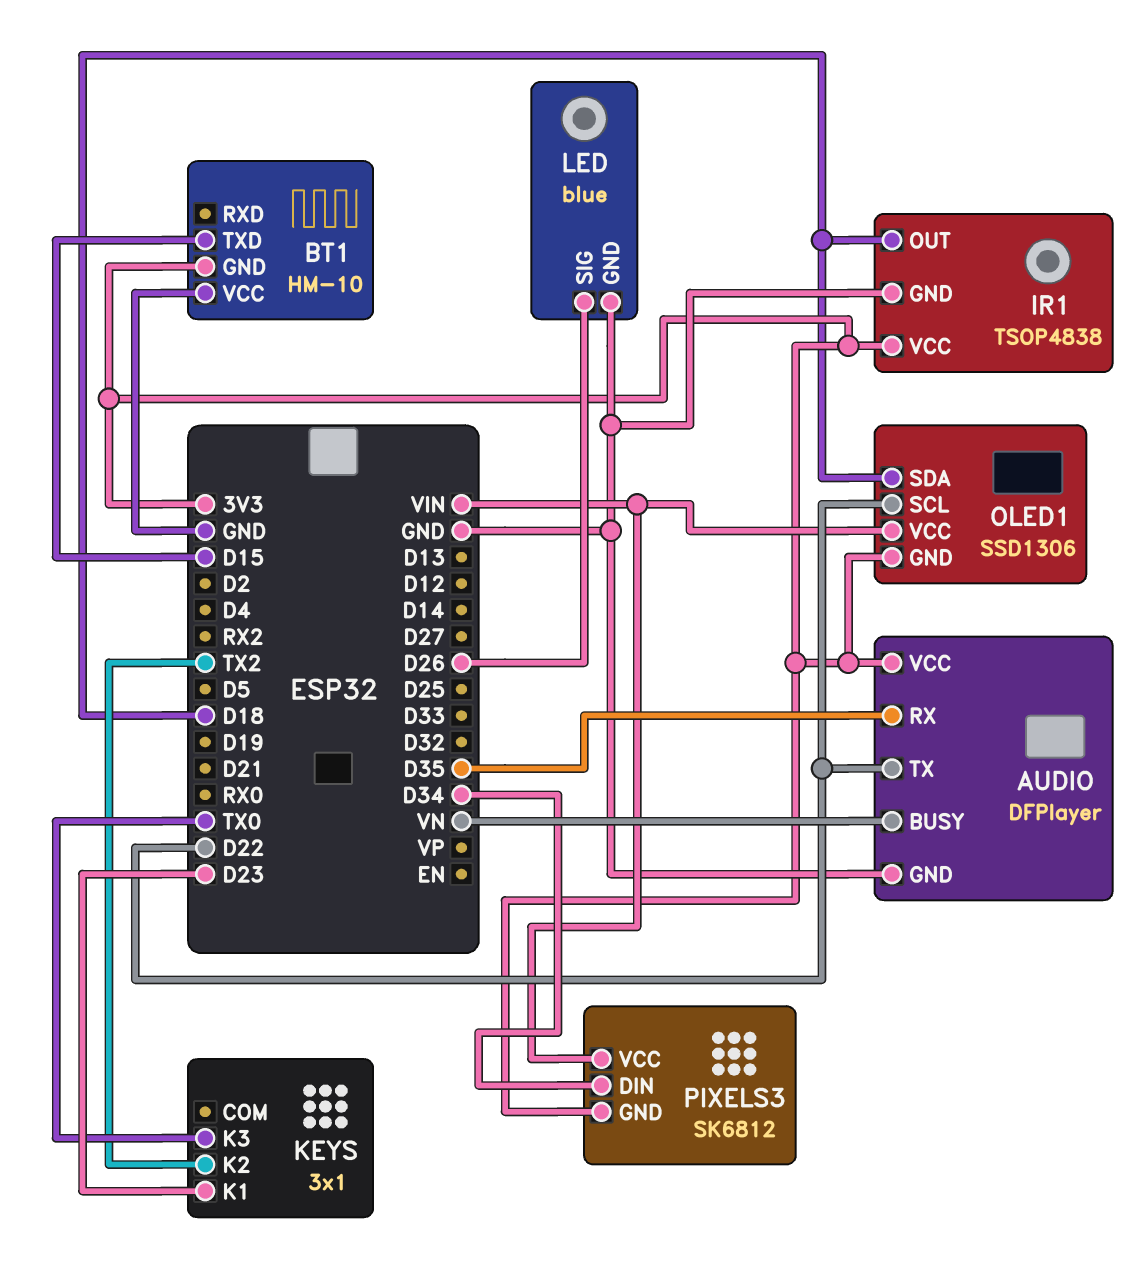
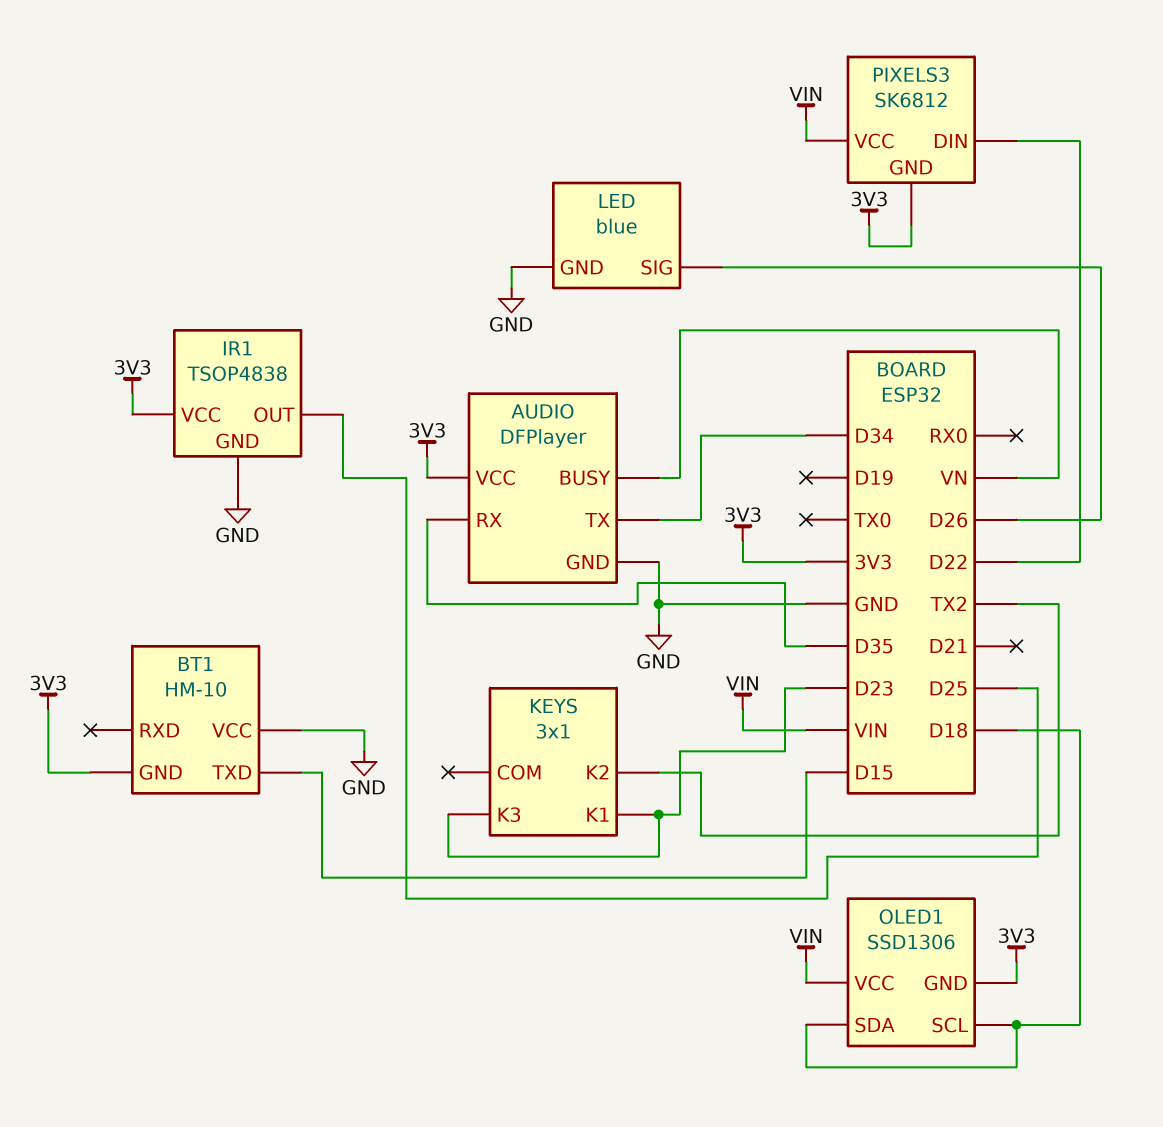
AUDIO pin TX: D22 -> D34
IR1 pin OUT: D18 -> D25
KEYS pin K3: TX0 -> D23
OLED1 pin SCL: D22 -> D18
PIXELS3 pin DIN: D34 -> D22

